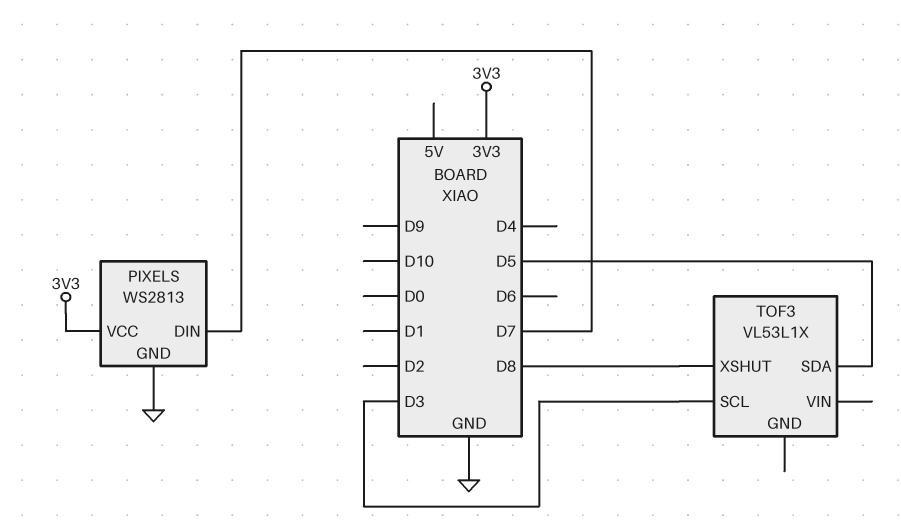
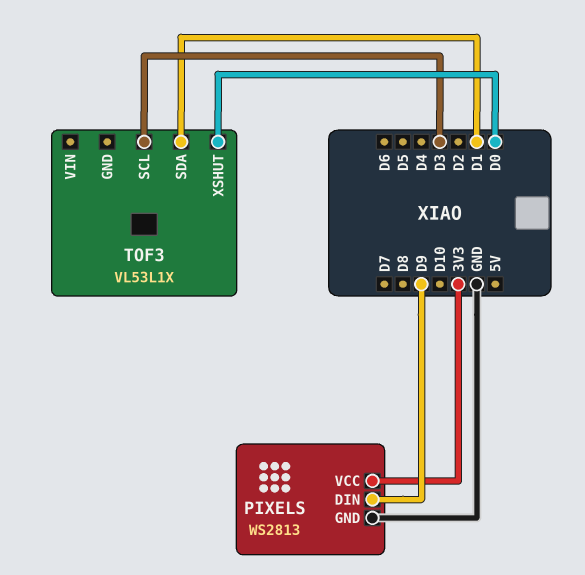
PIXELS pin DIN: D7 -> D9
TOF3 pin SDA: D5 -> D1
TOF3 pin XSHUT: D8 -> D0

